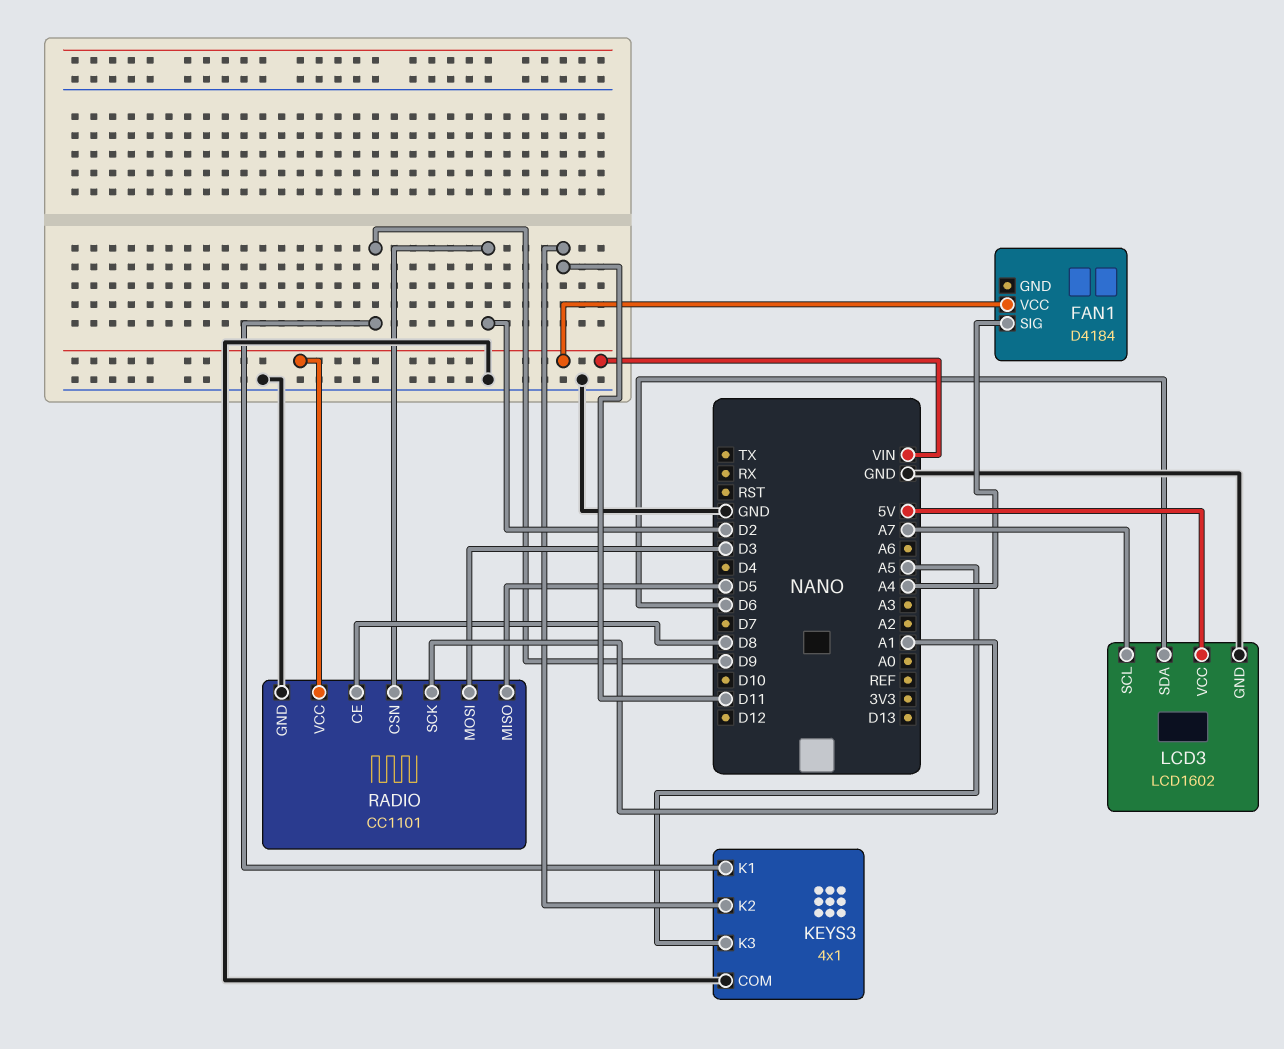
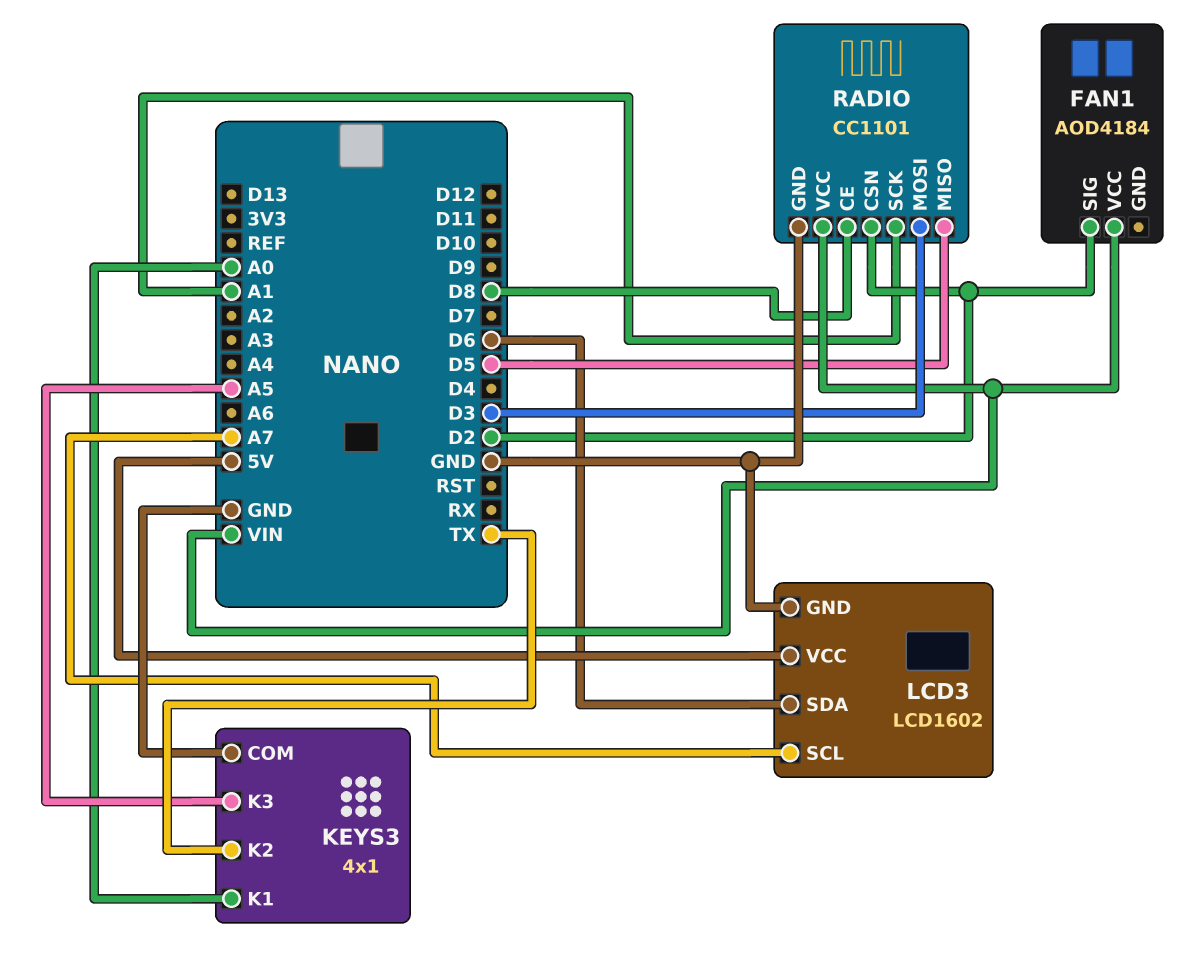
FAN1: D4184 -> AOD4184
FAN1 pin SIG: A4 -> D2
KEYS3 pin K1: D9 -> A0
KEYS3 pin K2: D11 -> TX

